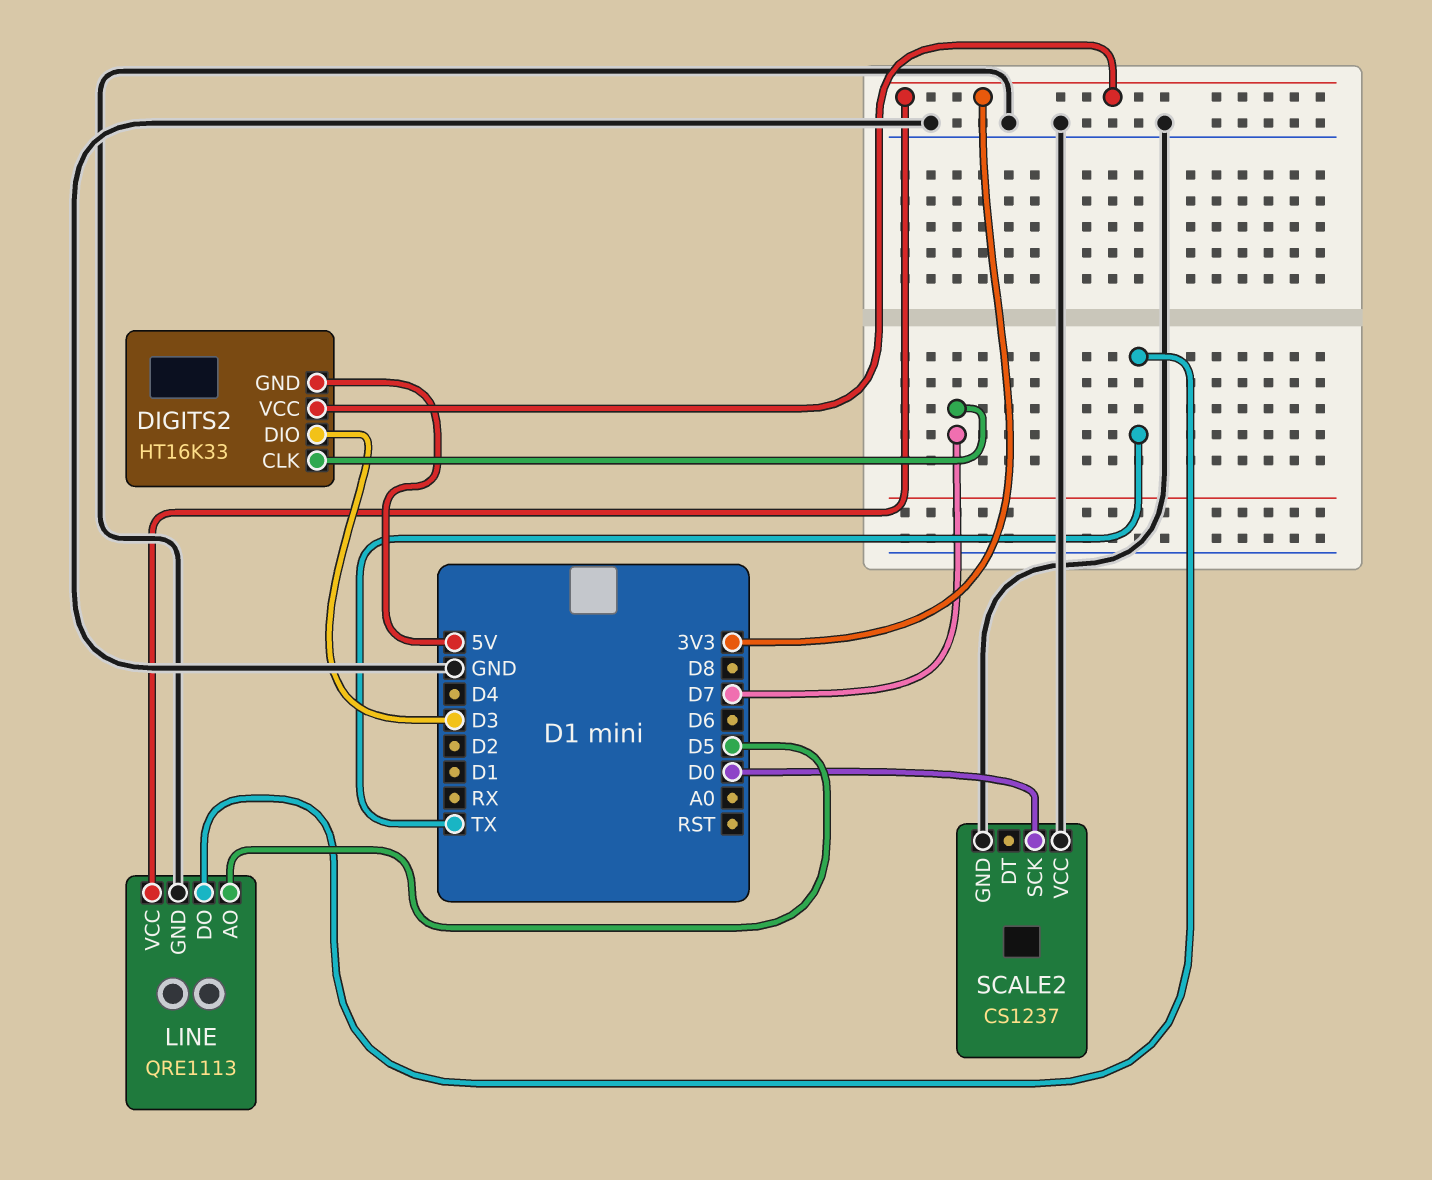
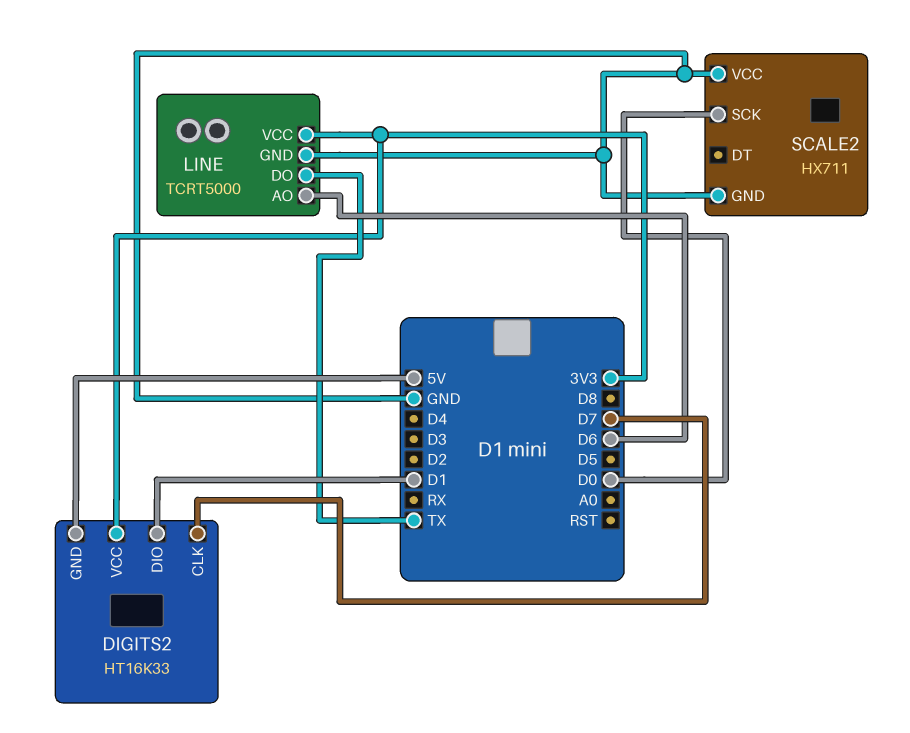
DIGITS2 pin DIO: D3 -> D1
LINE: QRE1113 -> TCRT5000
LINE pin AO: D5 -> D6
SCALE2: CS1237 -> HX711

